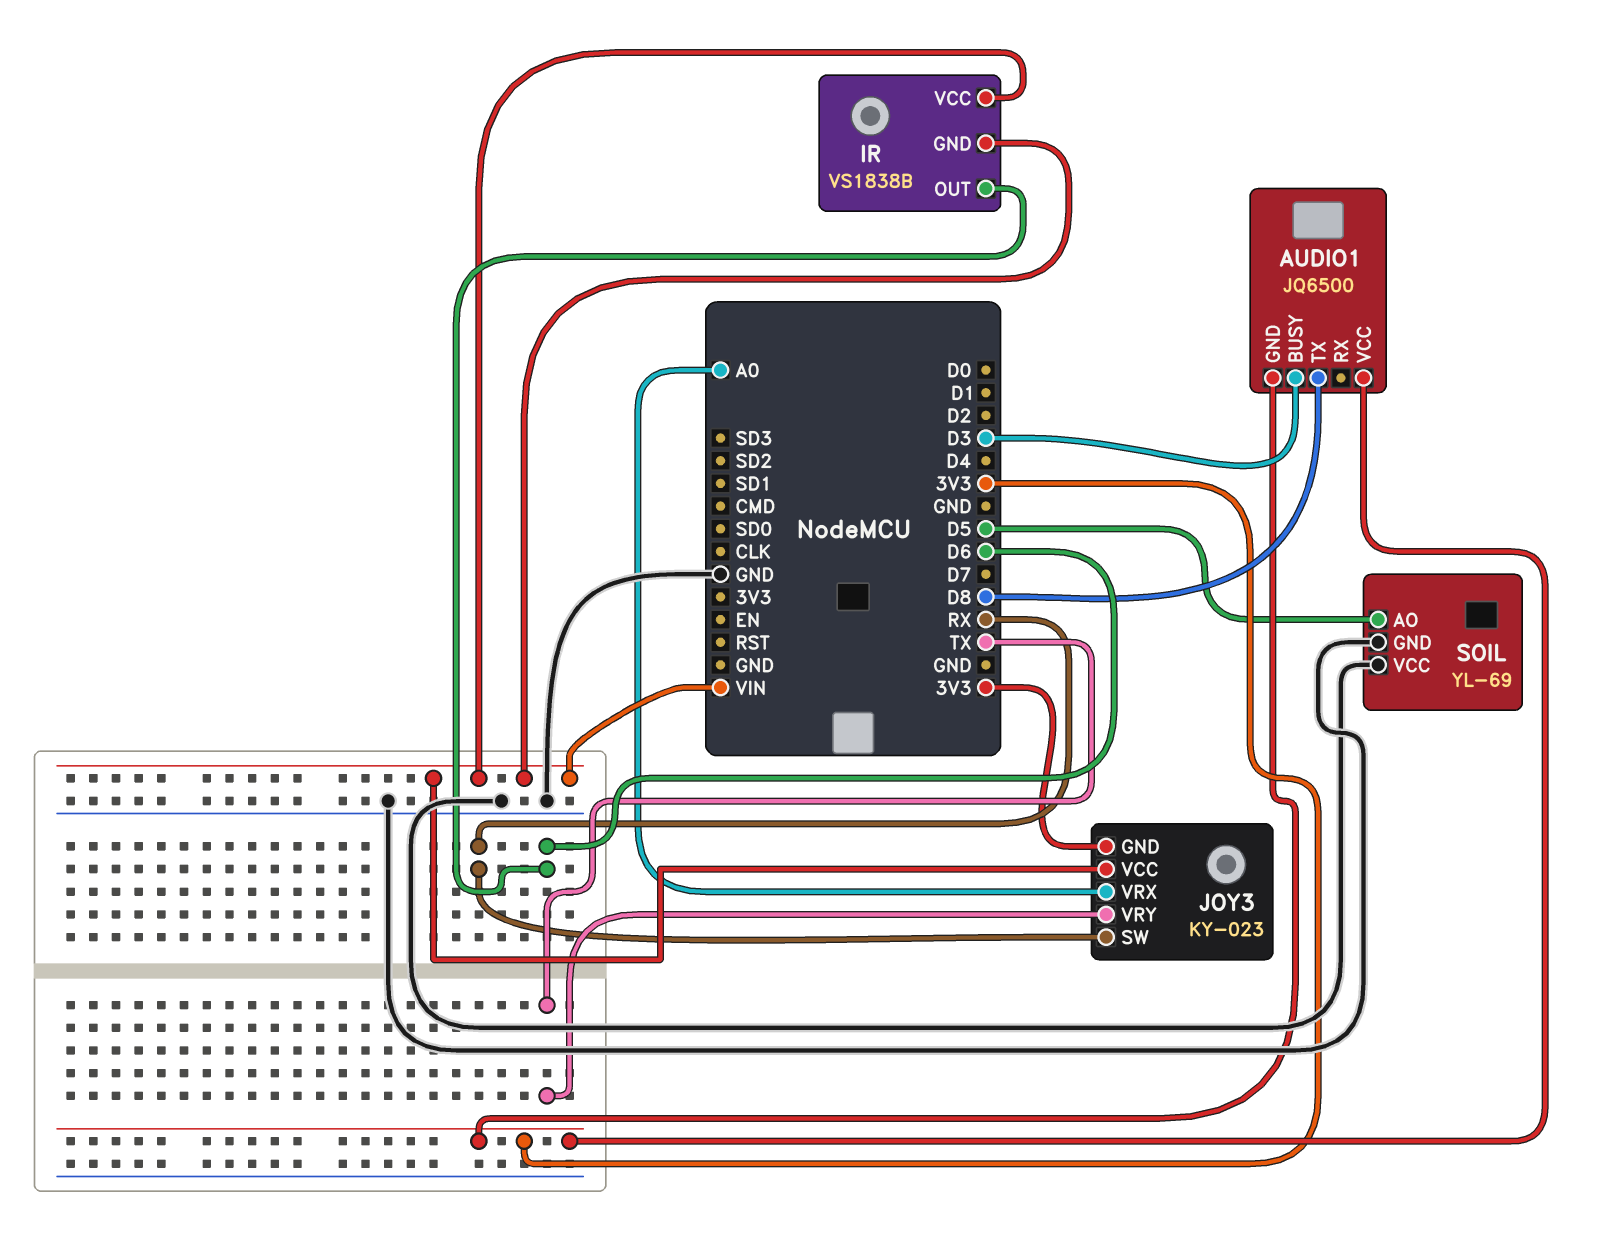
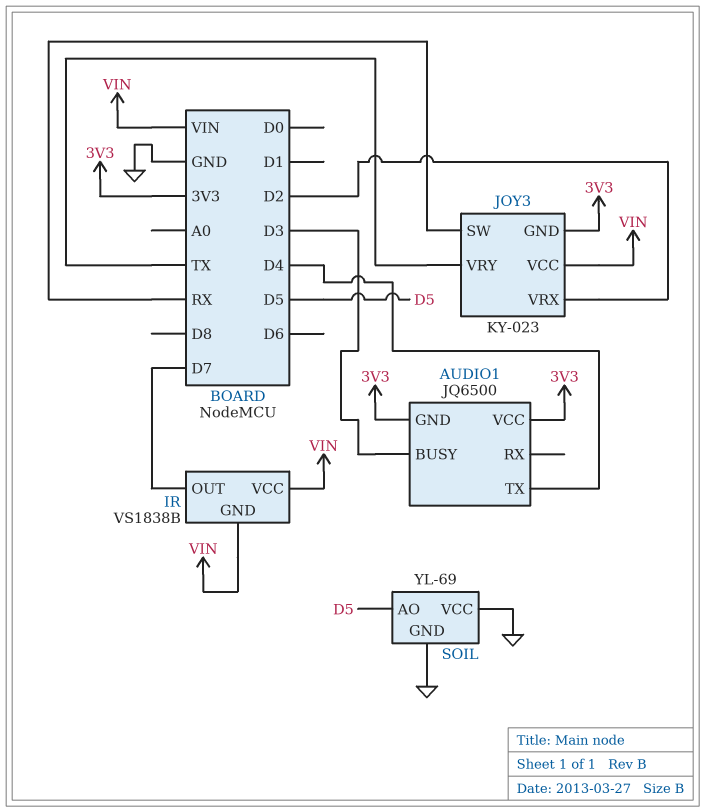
AUDIO1 pin TX: D8 -> D4
IR pin OUT: D6 -> D7
JOY3 pin VRX: A0 -> D2

